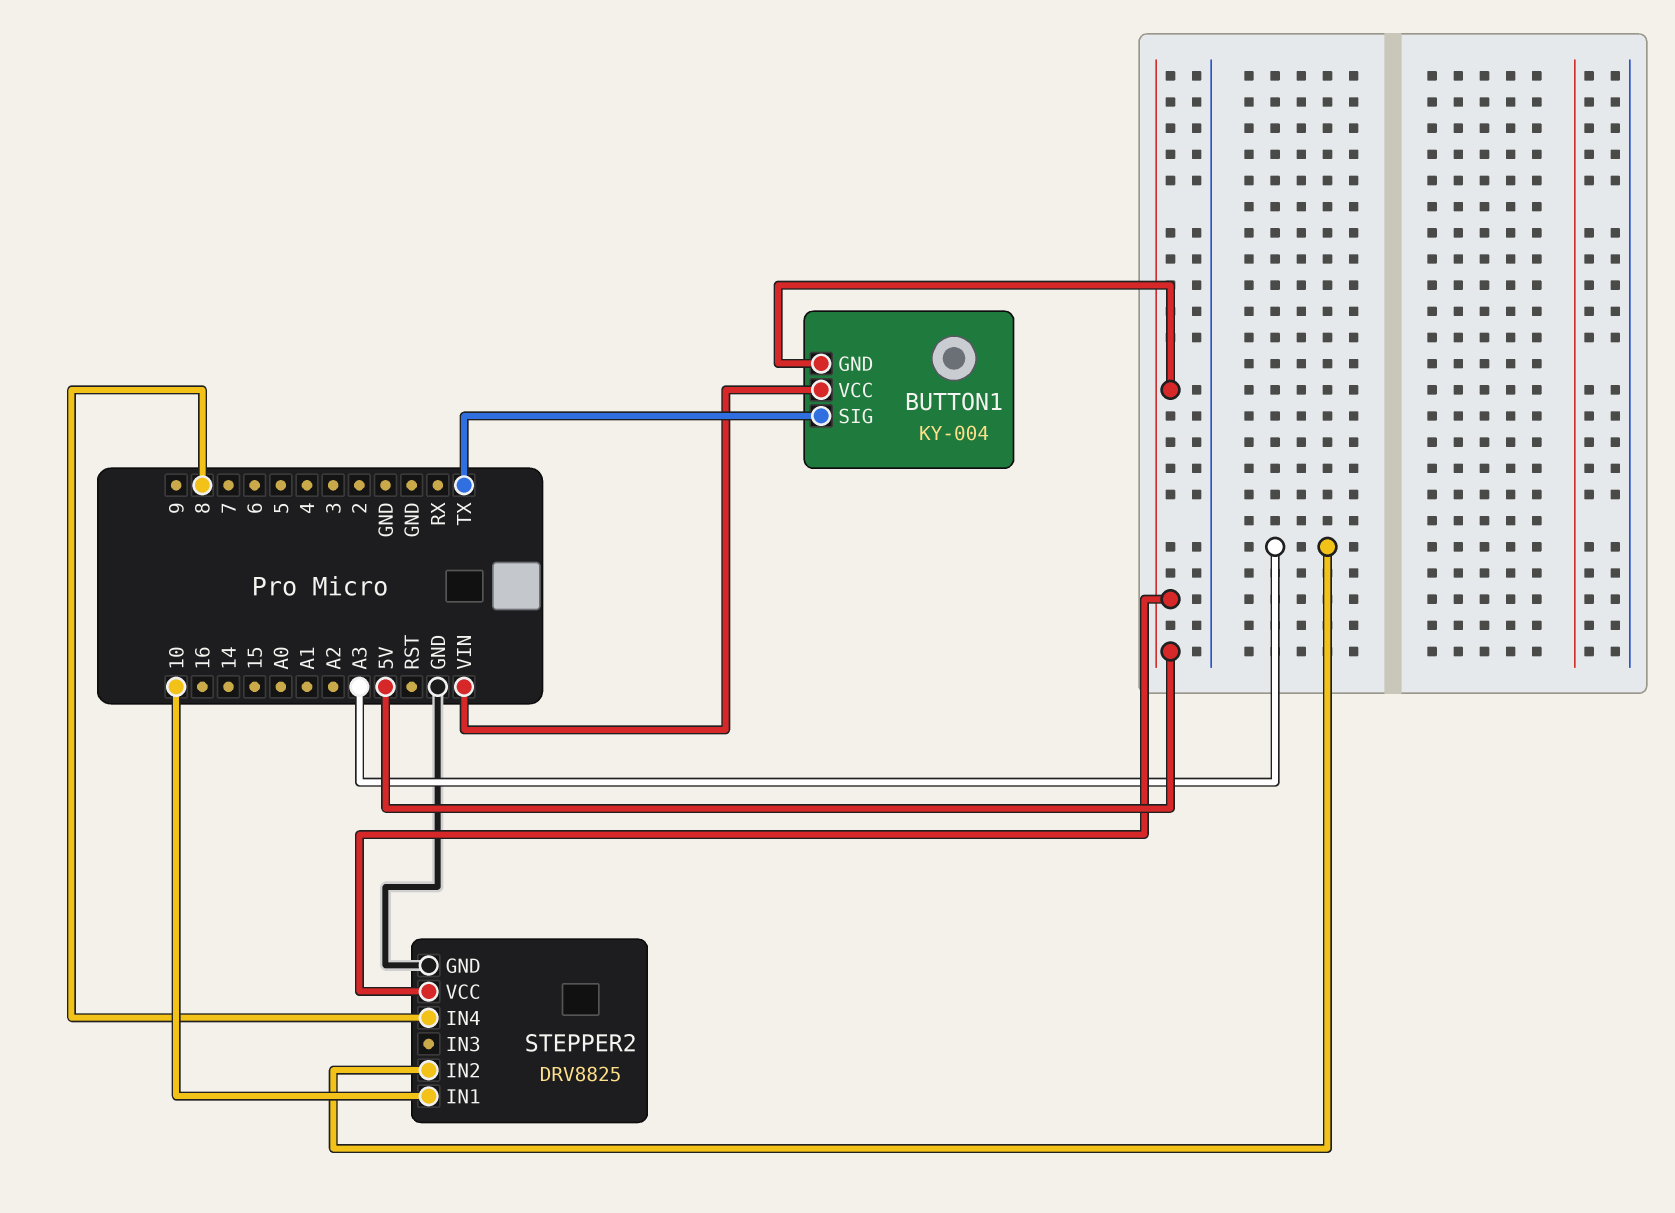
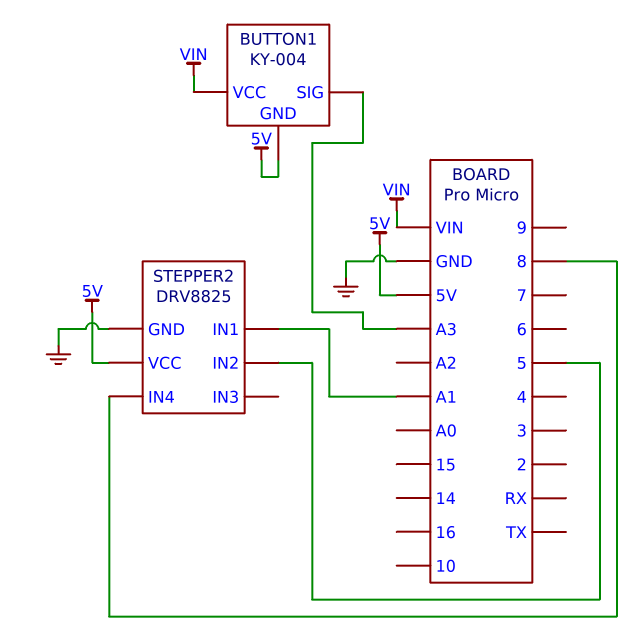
BUTTON1 pin SIG: TX -> A3
STEPPER2 pin IN1: 10 -> A1
STEPPER2 pin IN2: A3 -> 5

